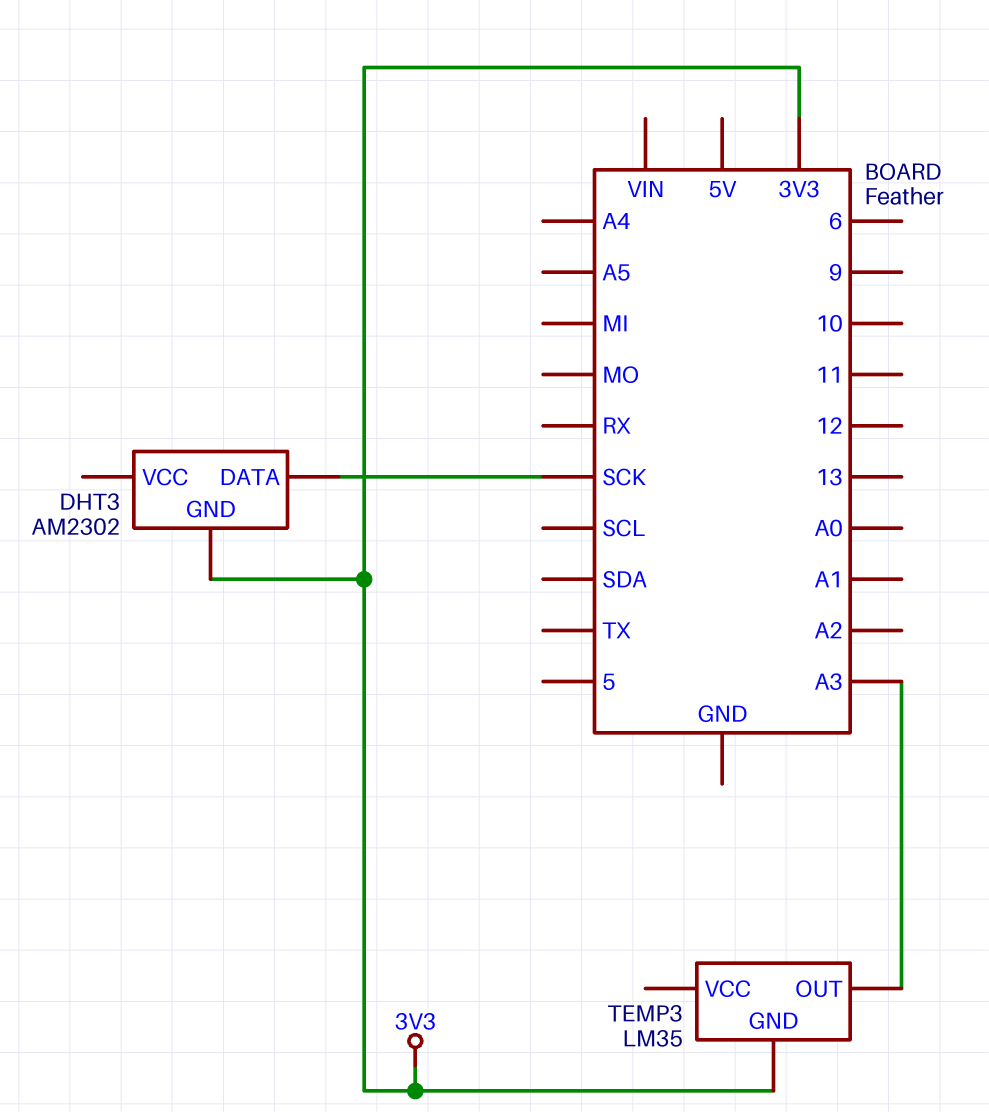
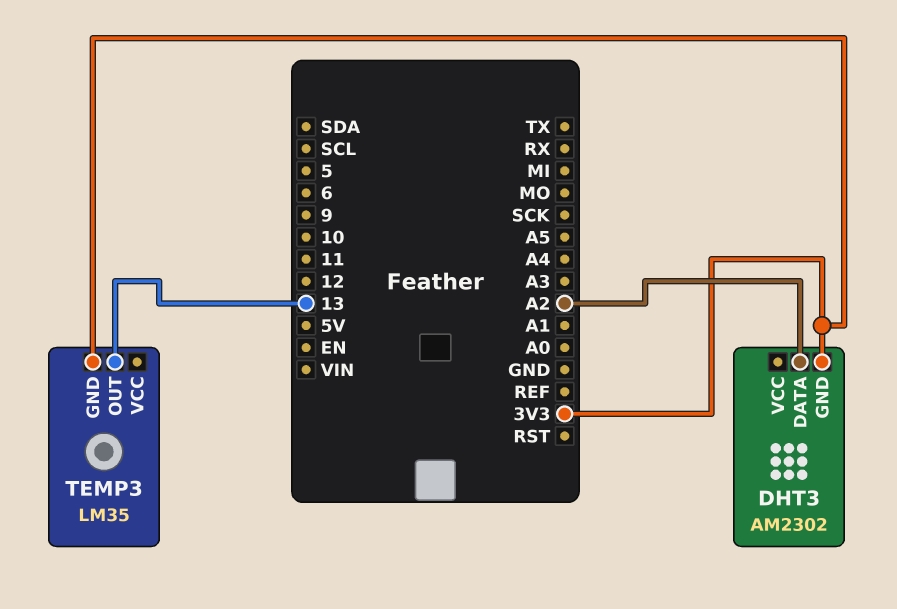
DHT3 pin DATA: SCK -> A2
TEMP3 pin OUT: A3 -> 13

